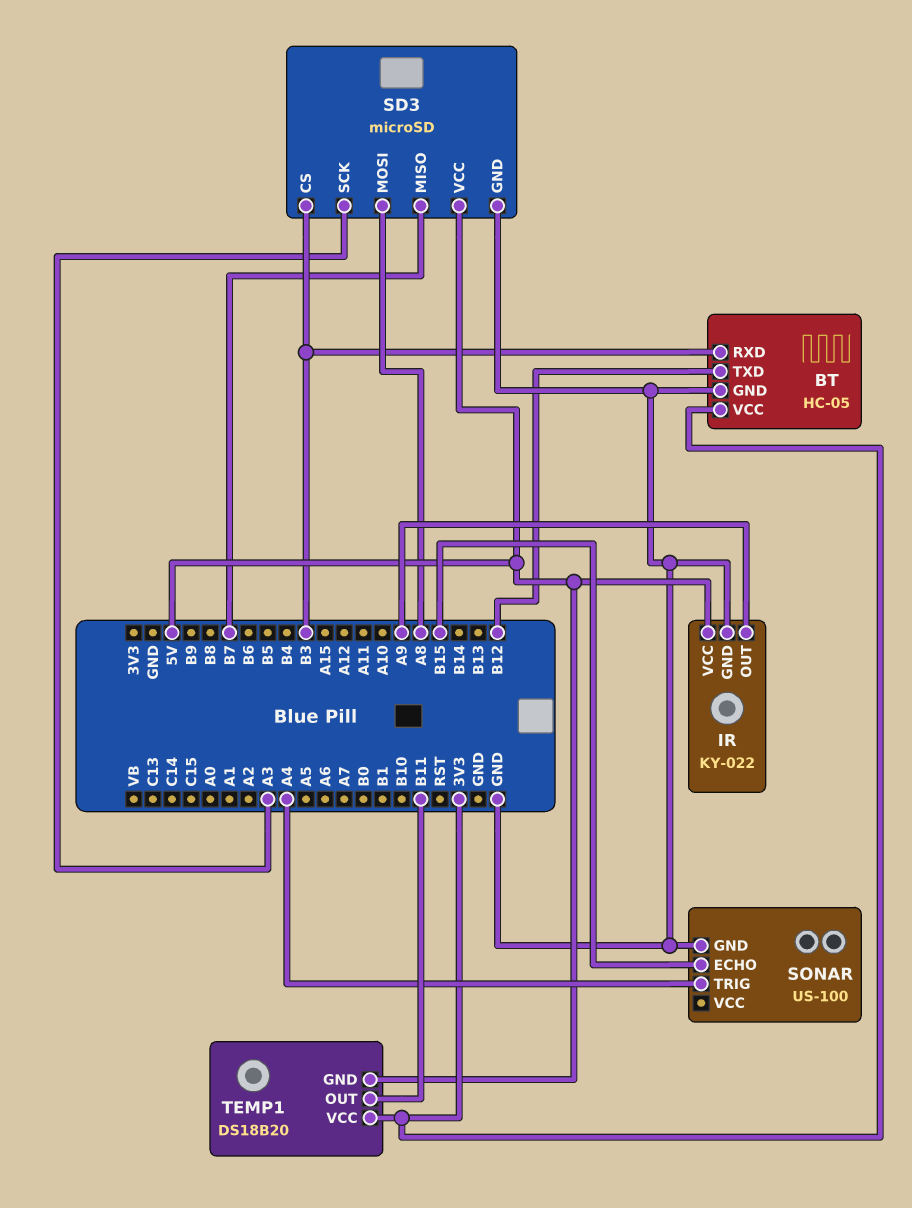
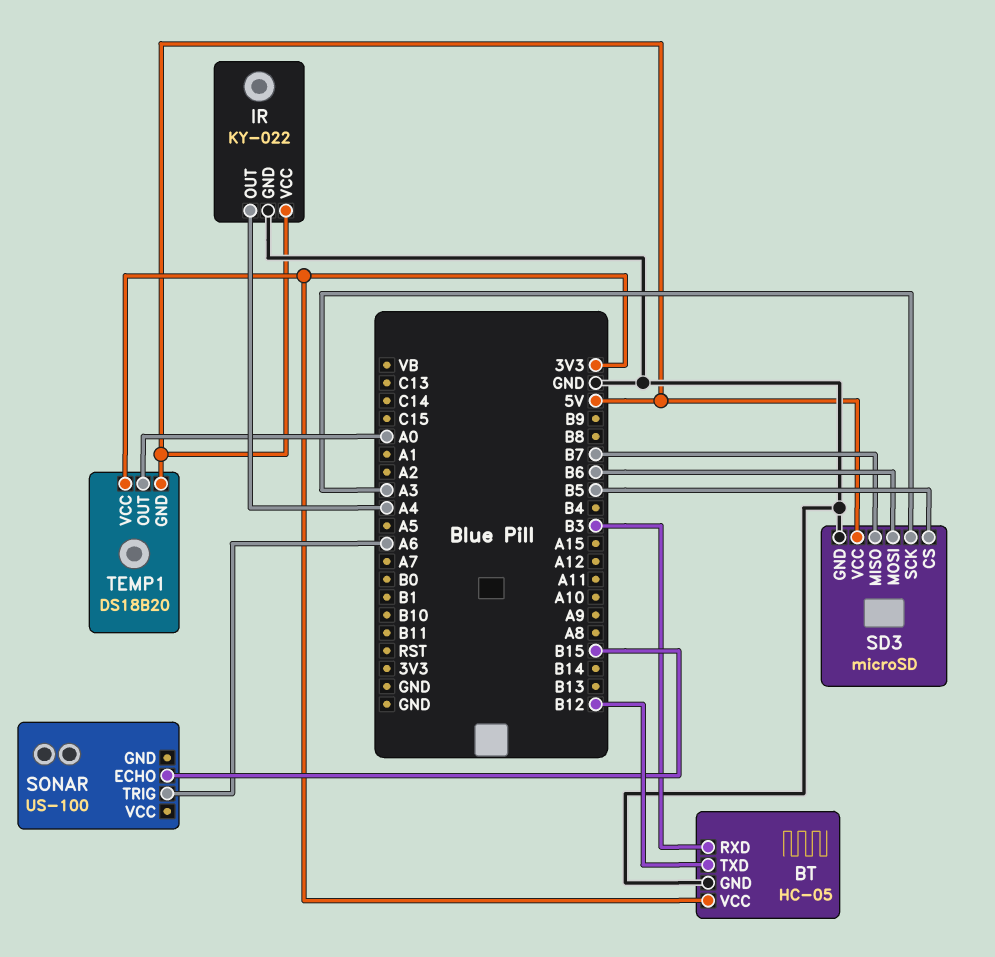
IR pin OUT: A9 -> A4
SD3 pin CS: B3 -> B5
SD3 pin MOSI: A8 -> B6
SONAR pin GND: GND -> none
SONAR pin TRIG: A4 -> A6
TEMP1 pin OUT: B11 -> A0

